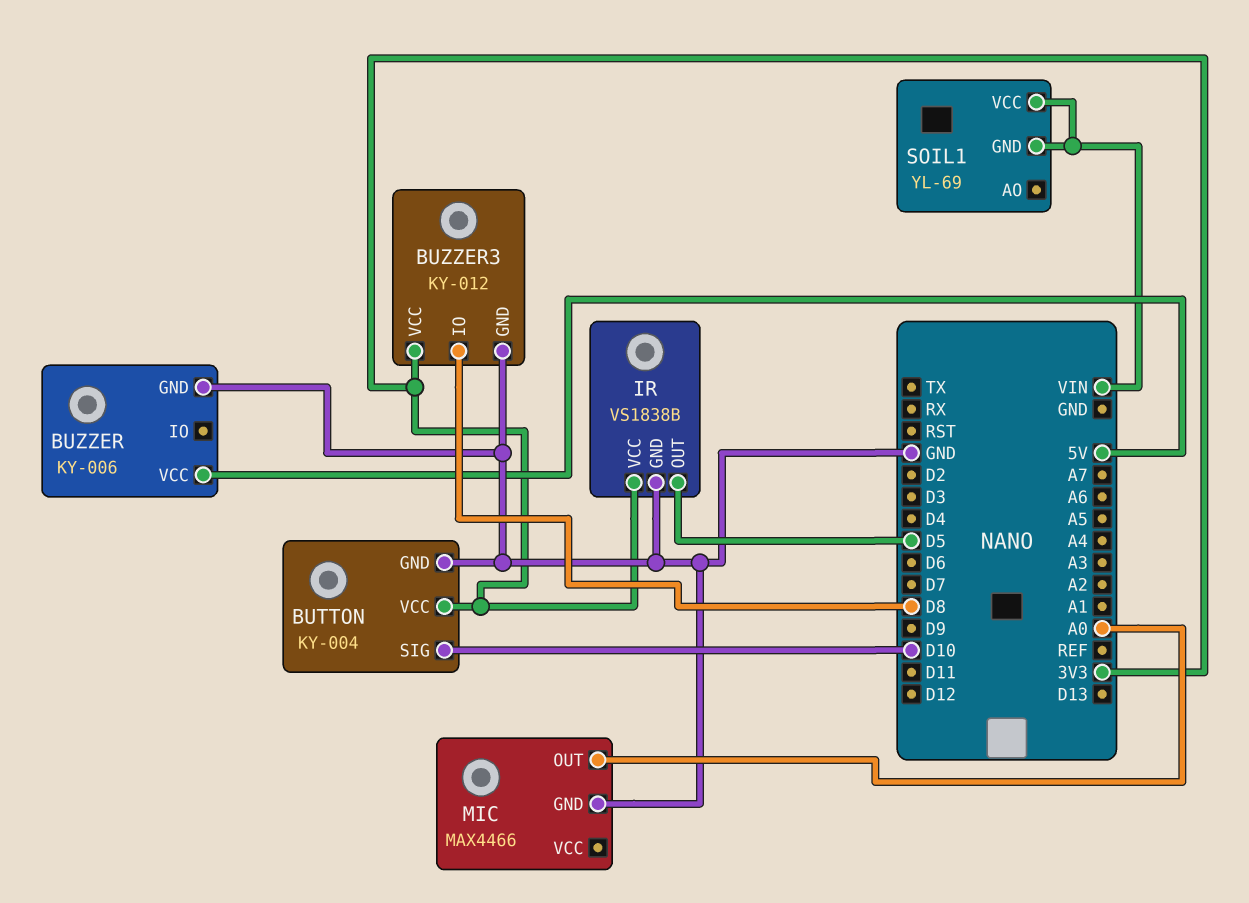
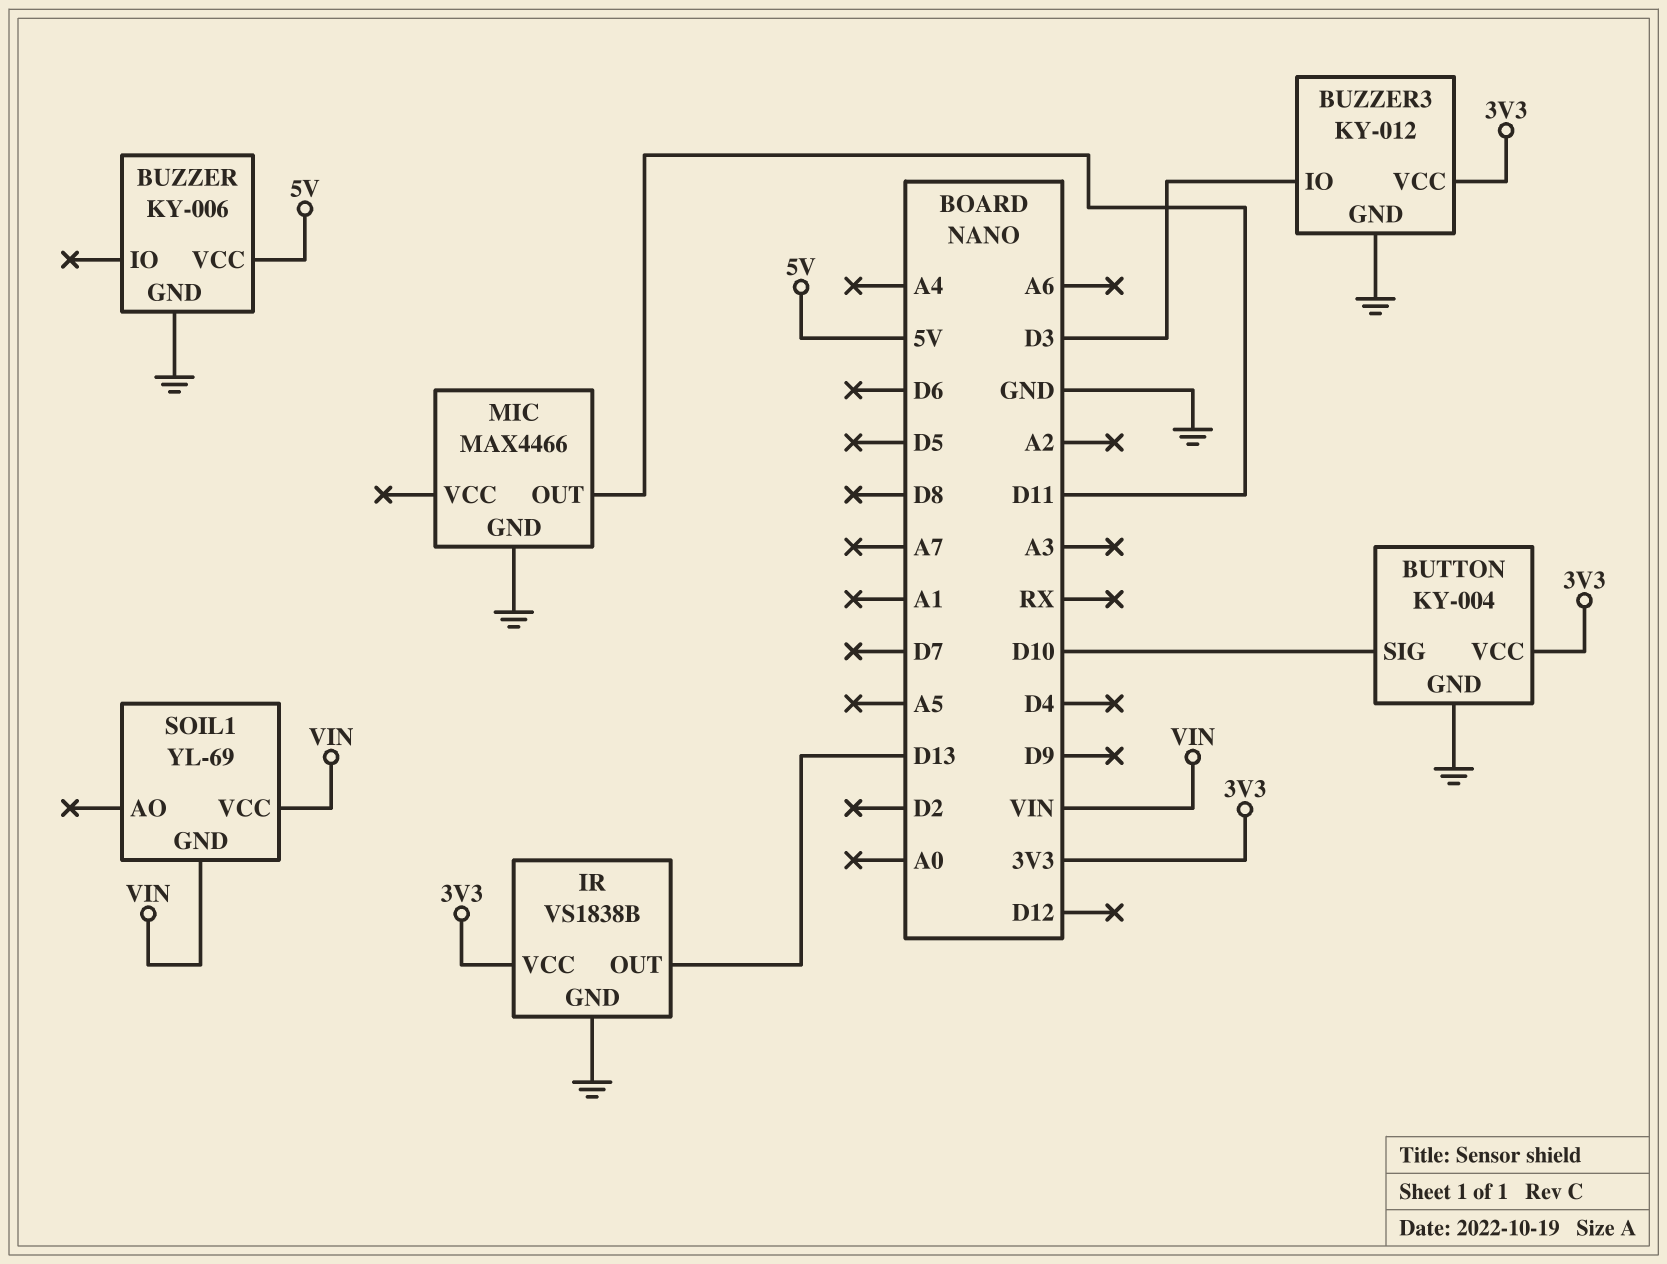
BUZZER3 pin IO: D8 -> D3
IR pin OUT: D5 -> D13
MIC pin OUT: A0 -> D11

